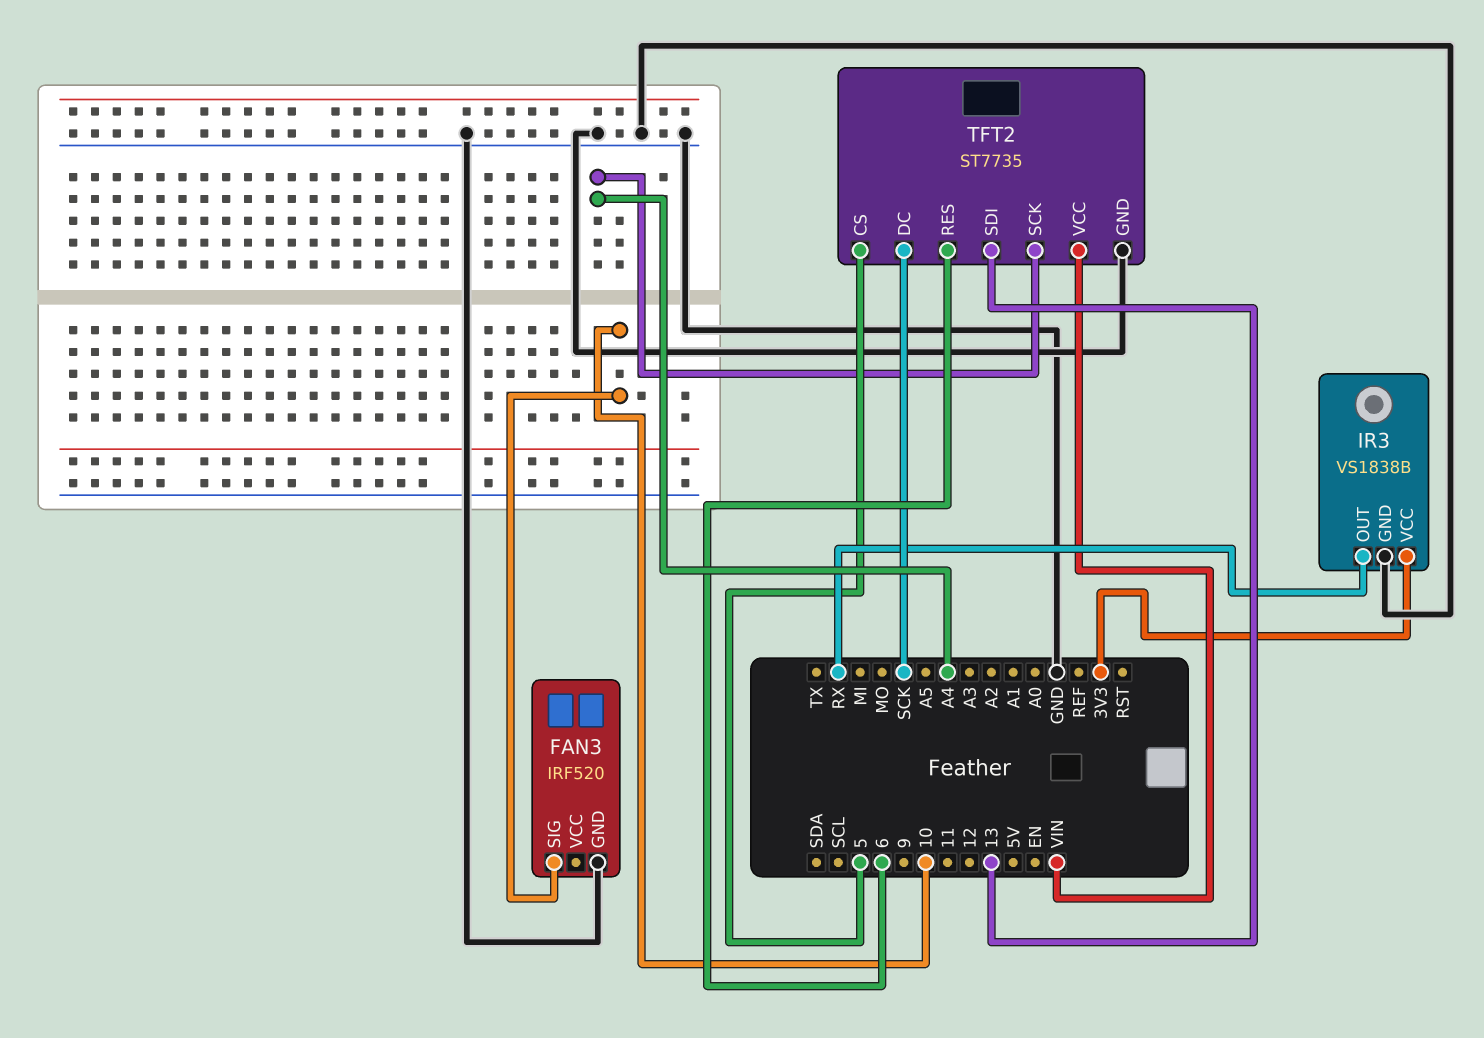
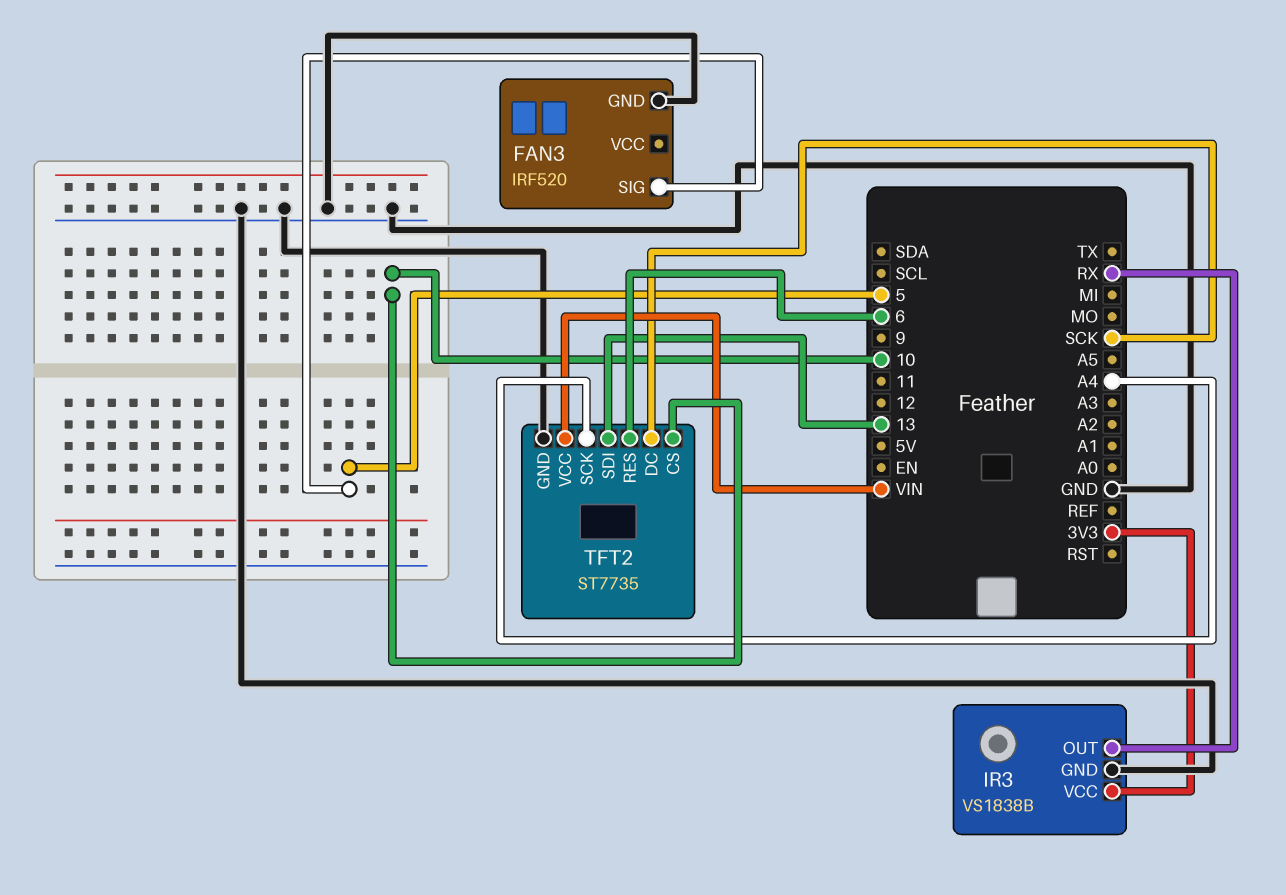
FAN3 pin SIG: 10 -> 5
TFT2 pin CS: 5 -> 10

